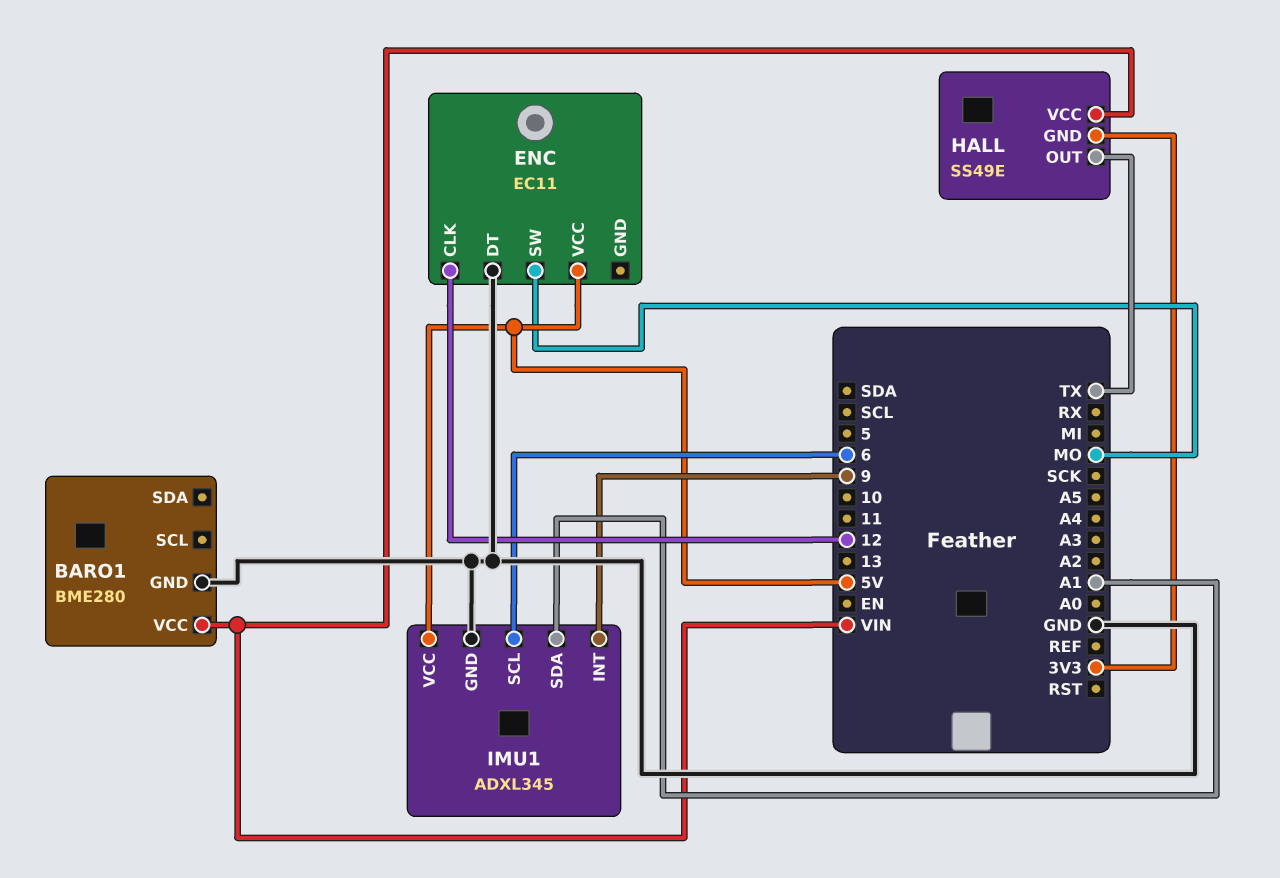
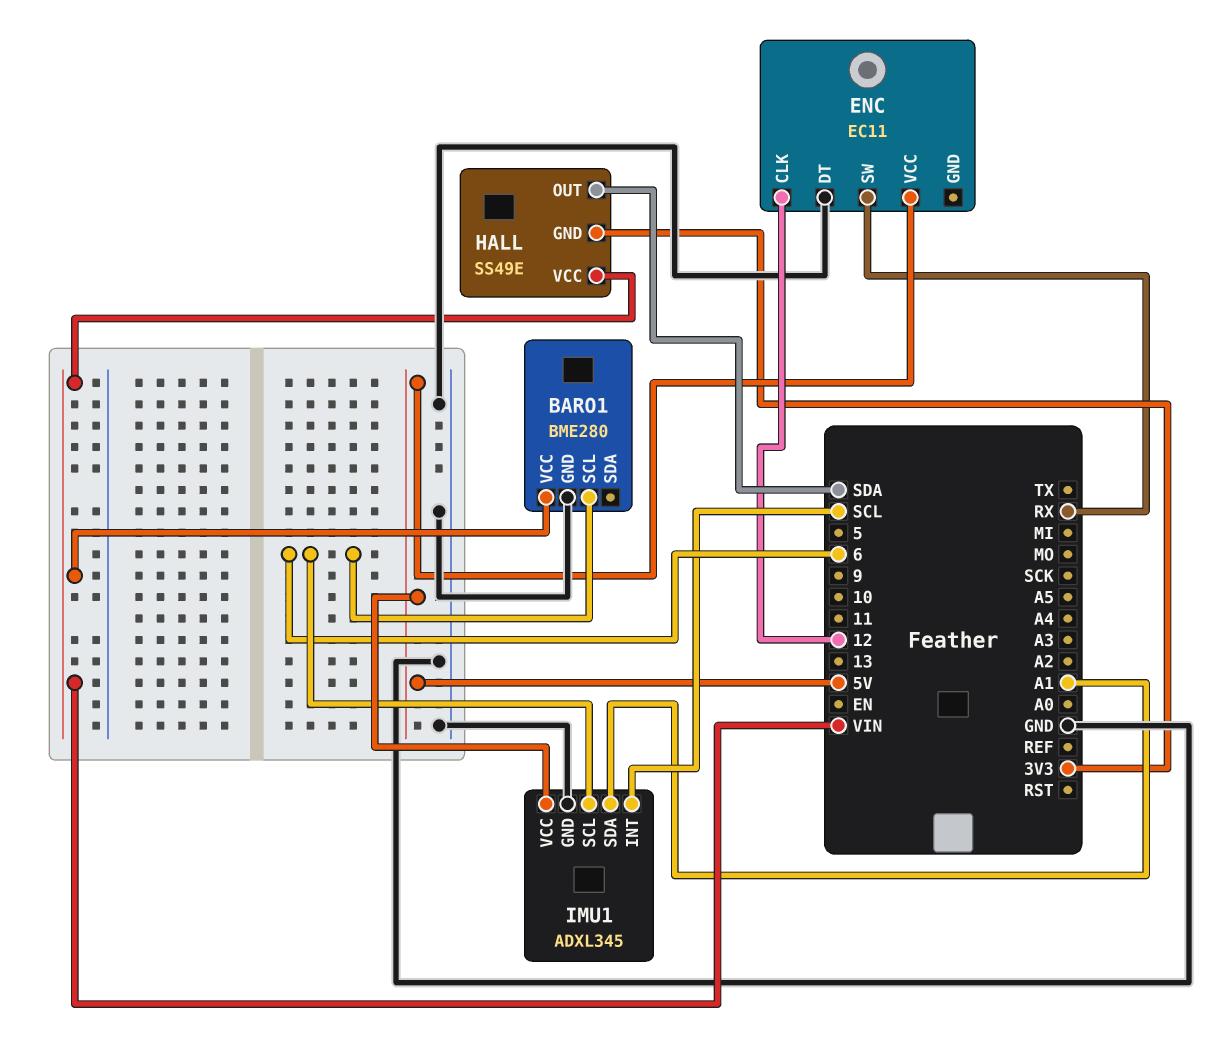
BARO1 pin SCL: none -> 6
ENC pin SW: MO -> RX
HALL pin OUT: TX -> SDA
IMU1 pin INT: 9 -> SCL

